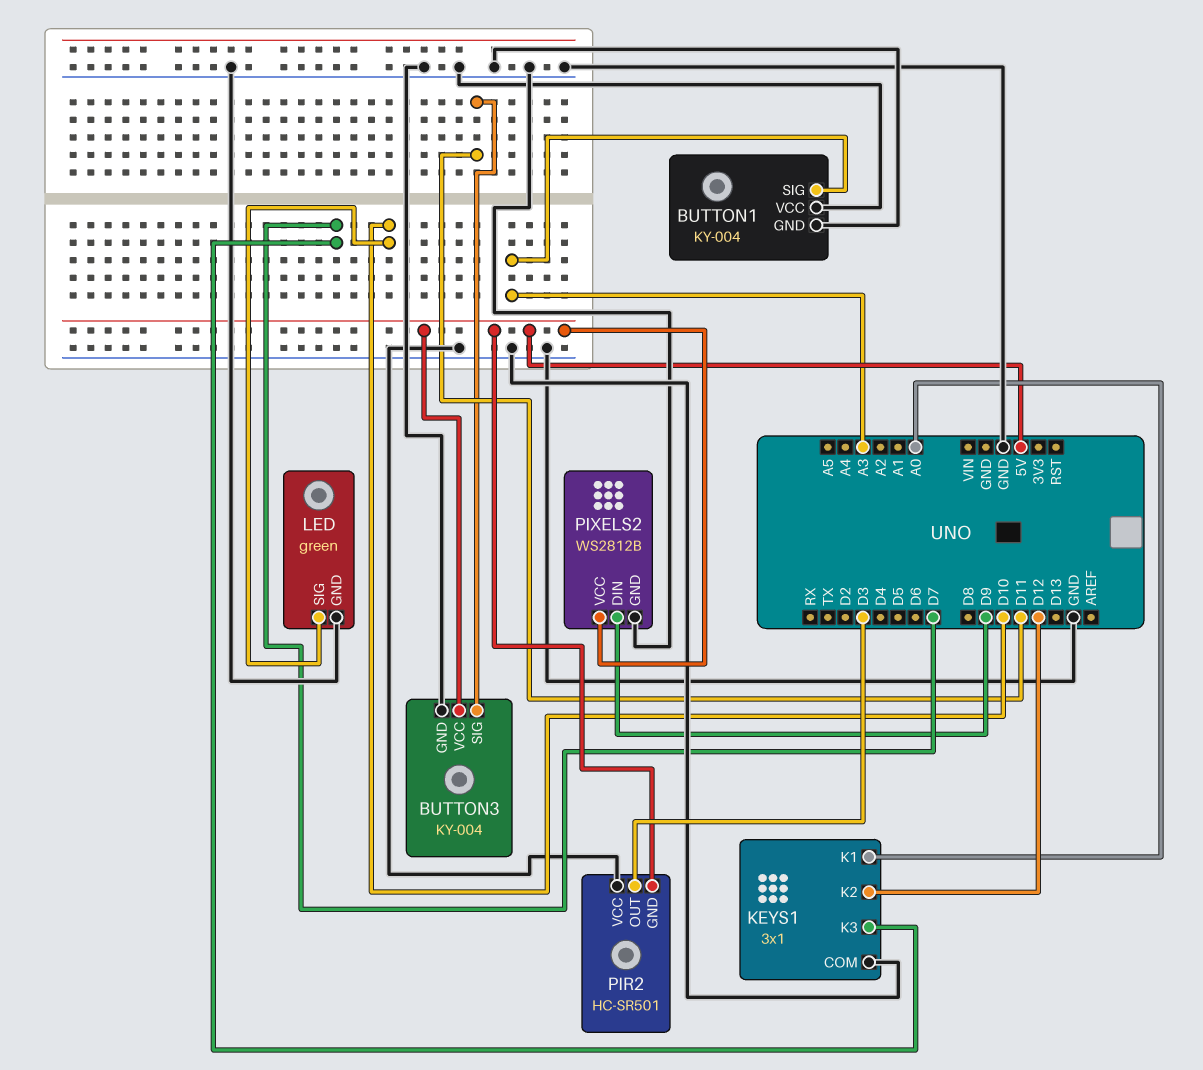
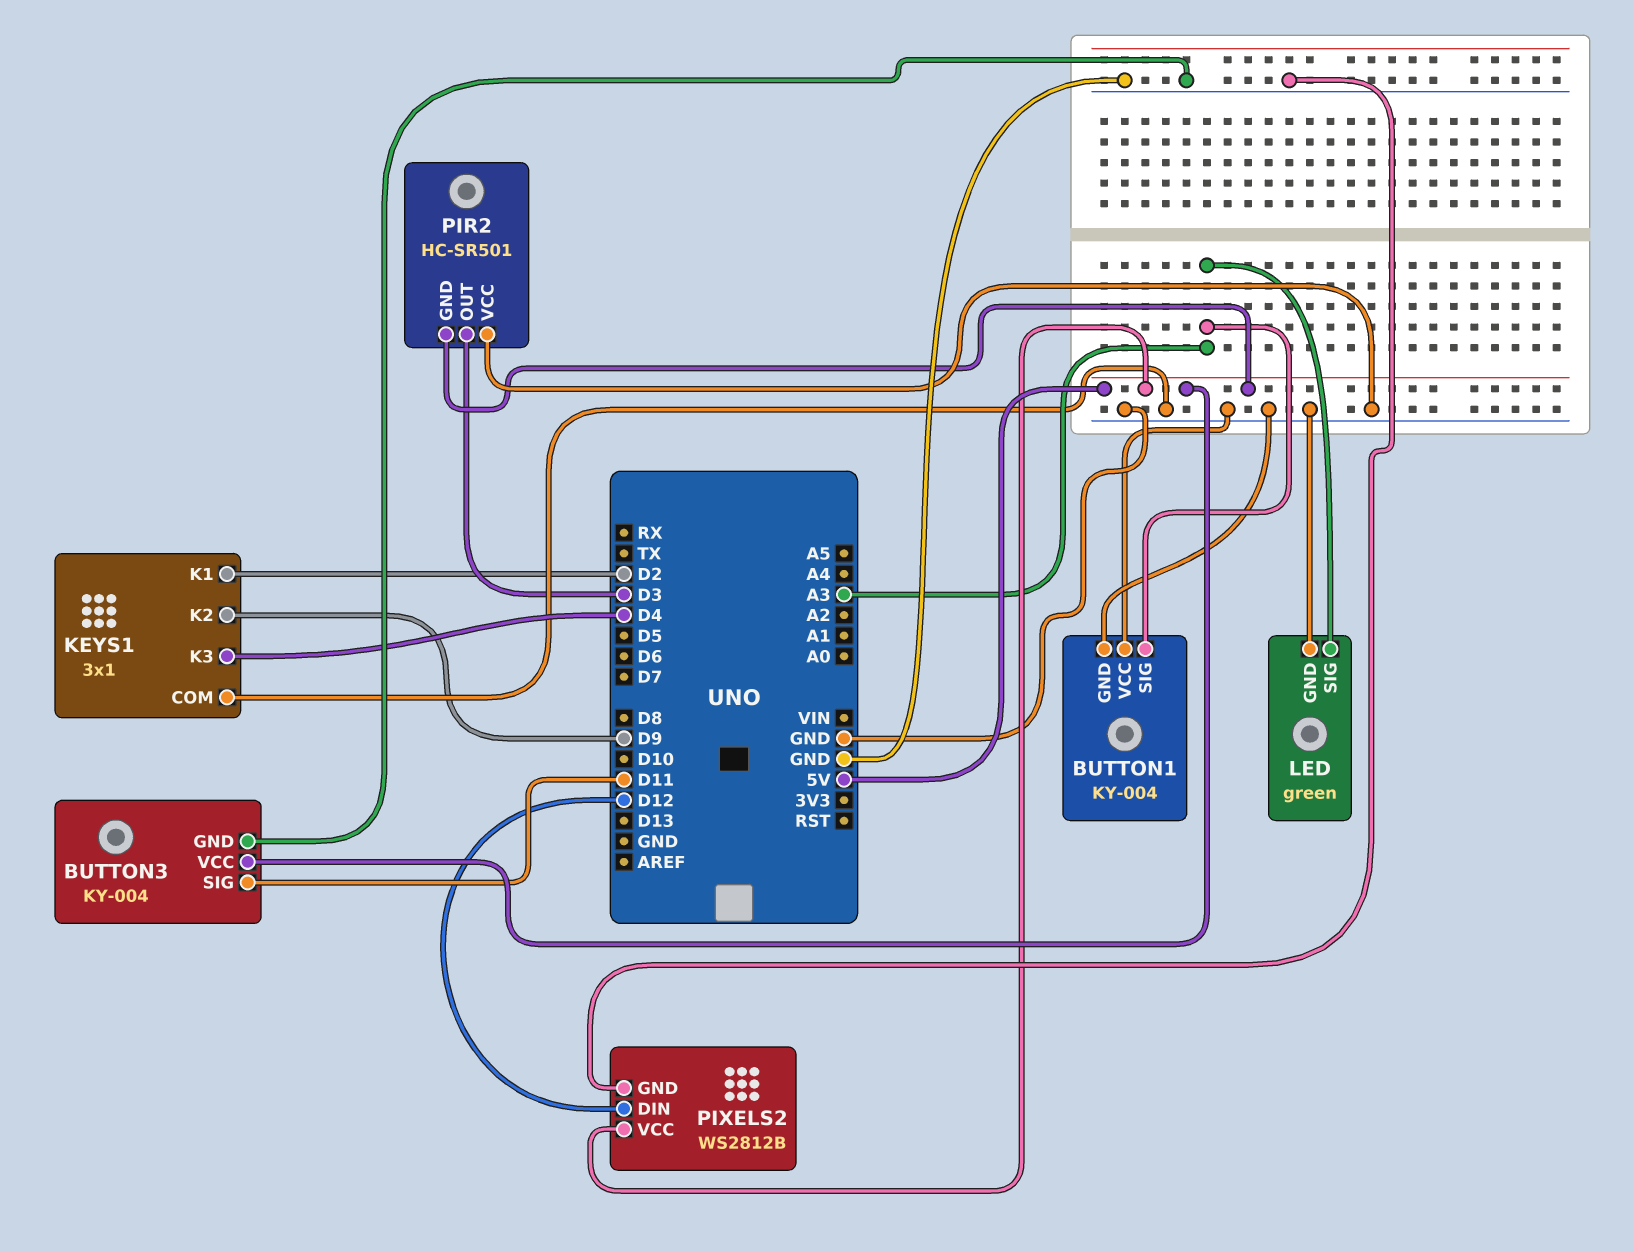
KEYS1 pin K1: A0 -> D2
KEYS1 pin K2: D12 -> D9
KEYS1 pin K3: D7 -> D4
LED pin SIG: D10 -> A3
PIXELS2 pin DIN: D9 -> D12

